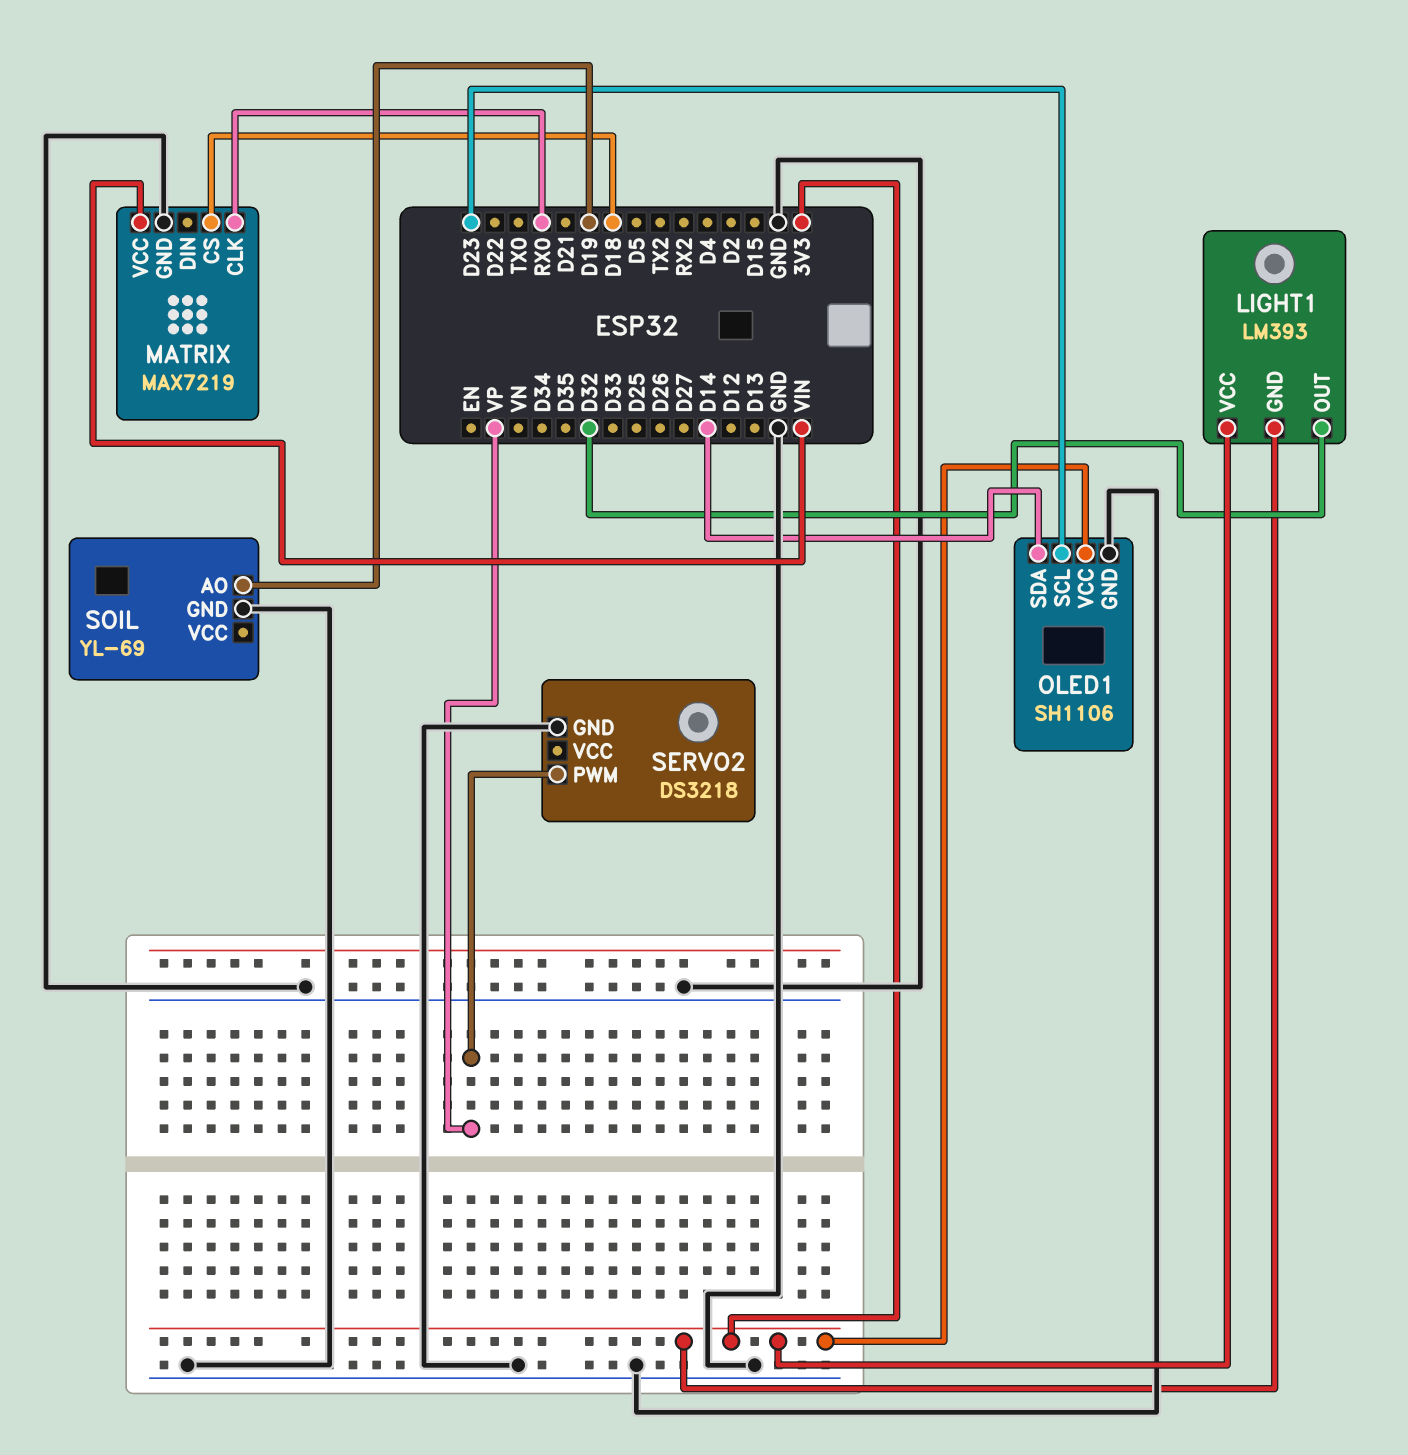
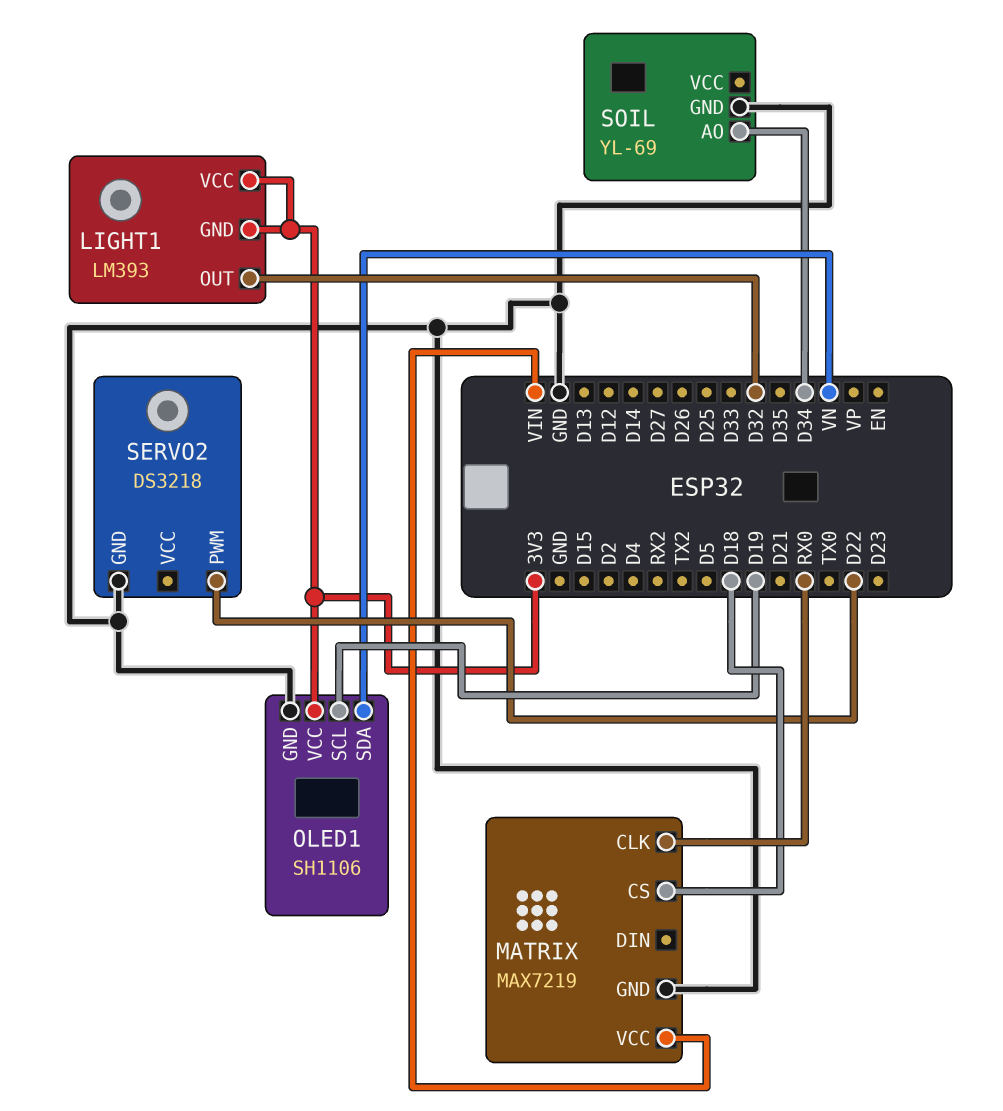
OLED1 pin SCL: D23 -> D19
OLED1 pin SDA: D14 -> VN
SERVO2 pin PWM: VP -> D22
SOIL pin AO: D19 -> D34

